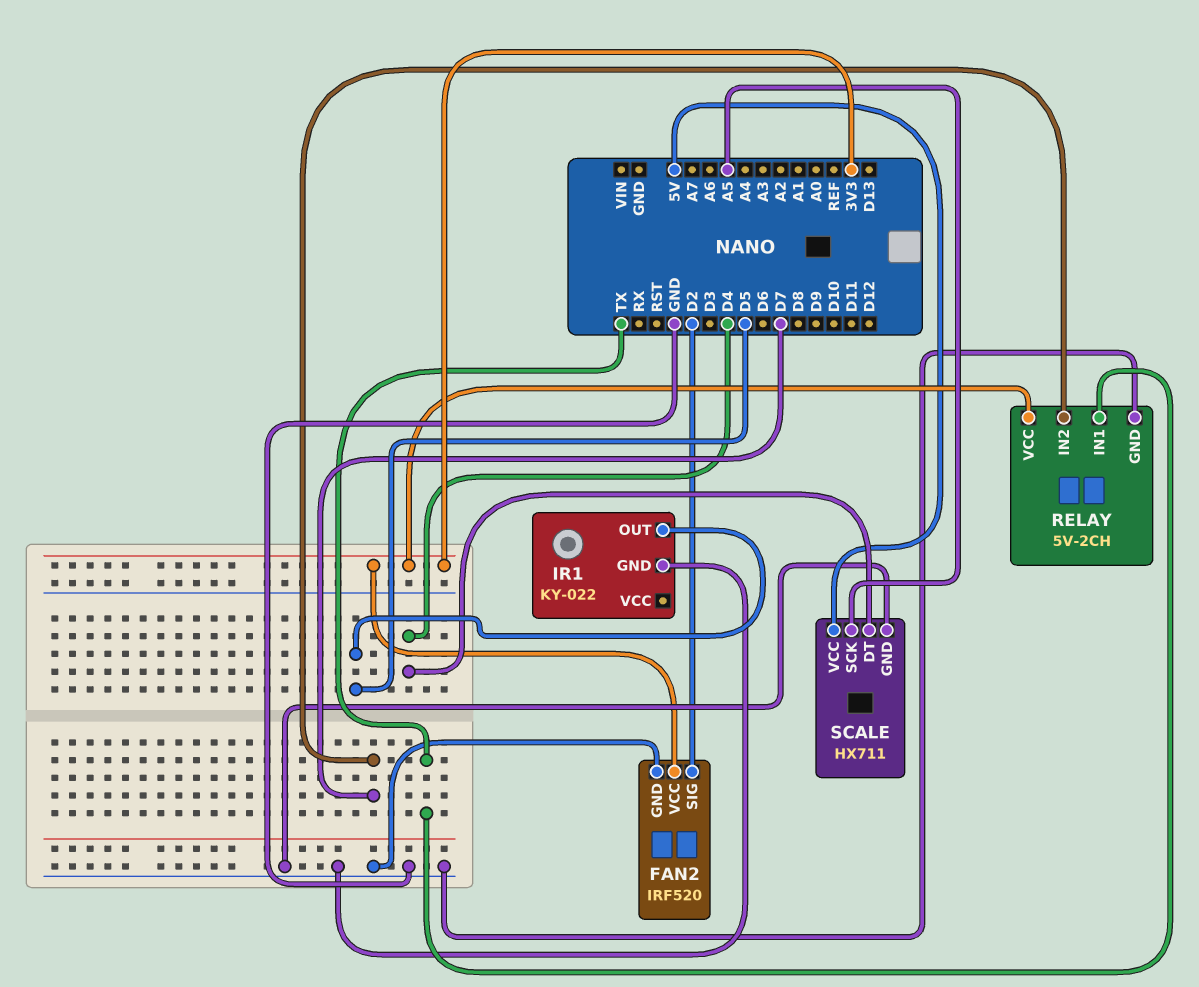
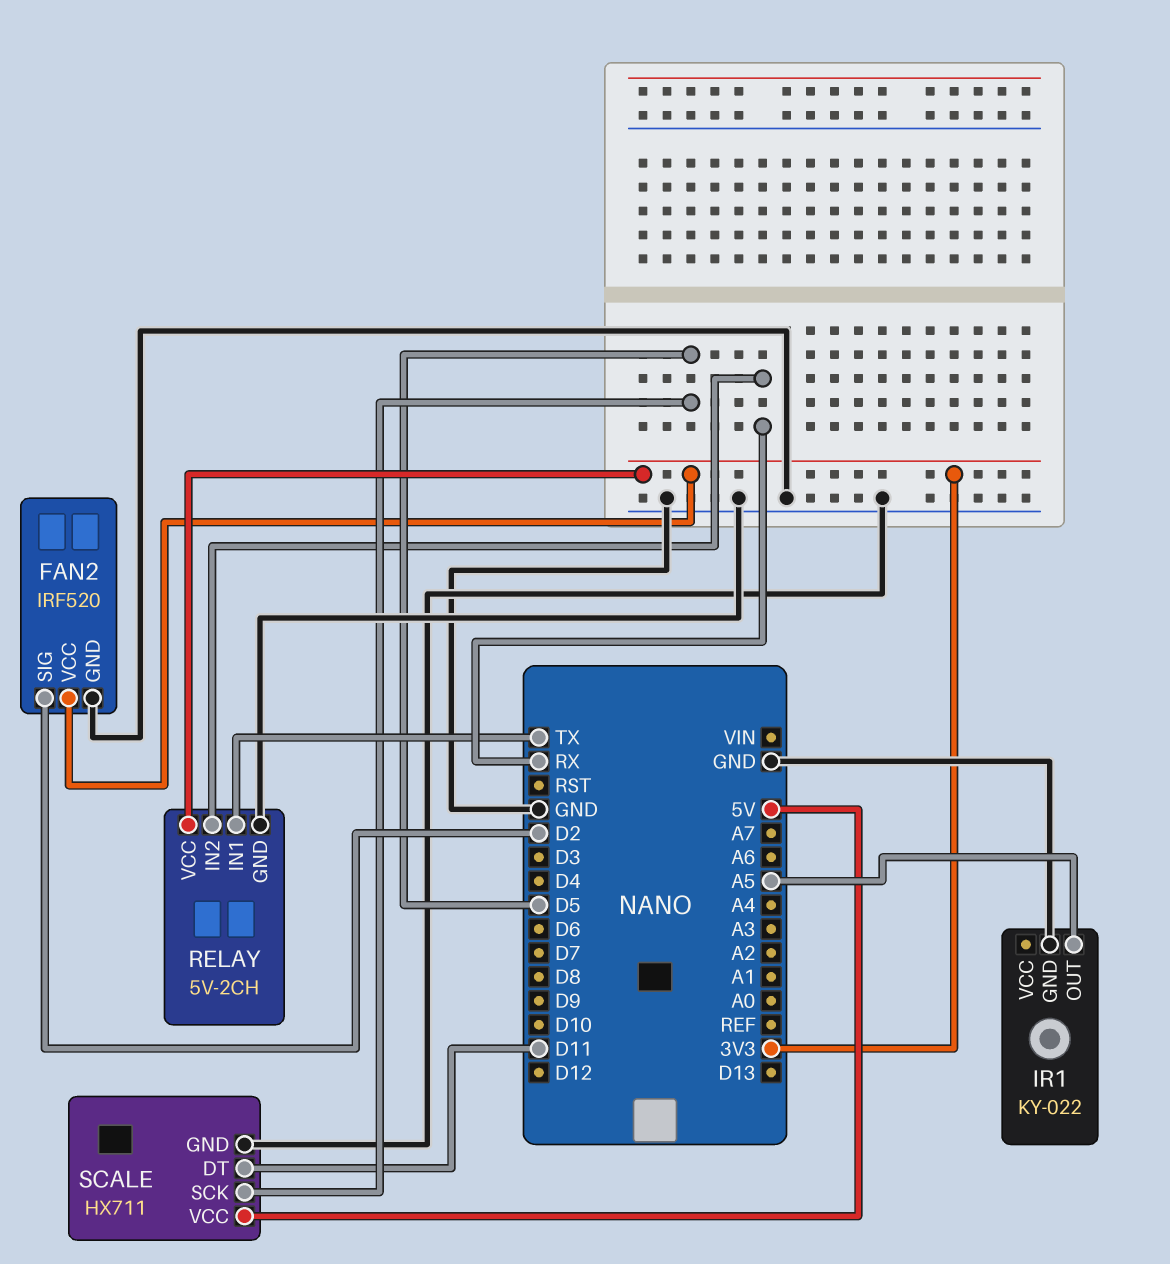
IR1 pin OUT: D5 -> A5
RELAY pin IN2: D7 -> RX
SCALE pin DT: D4 -> D11
SCALE pin SCK: A5 -> D5

